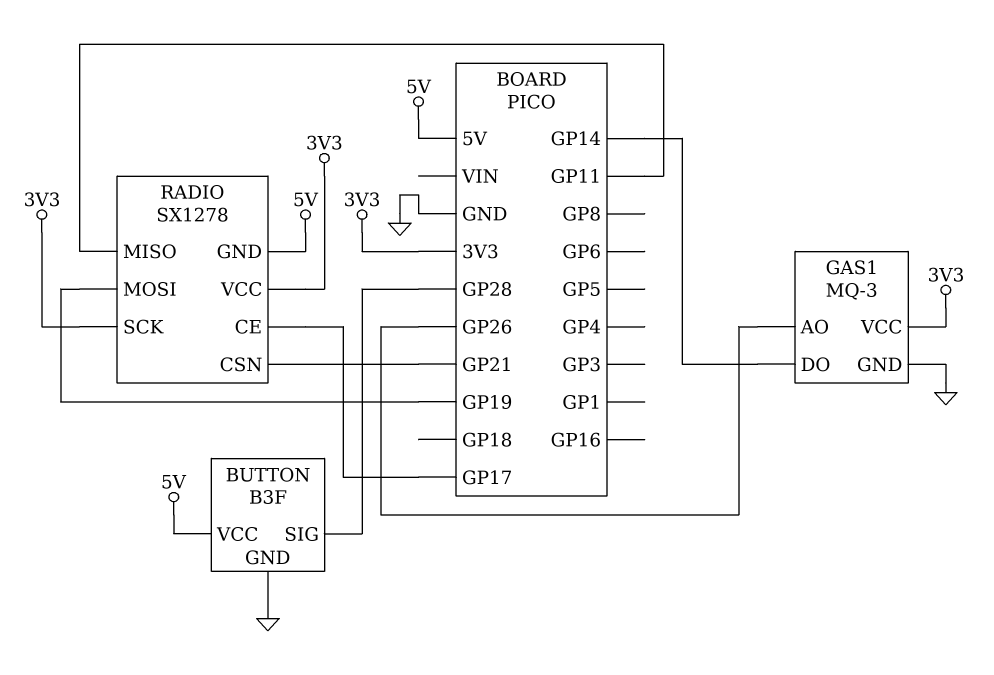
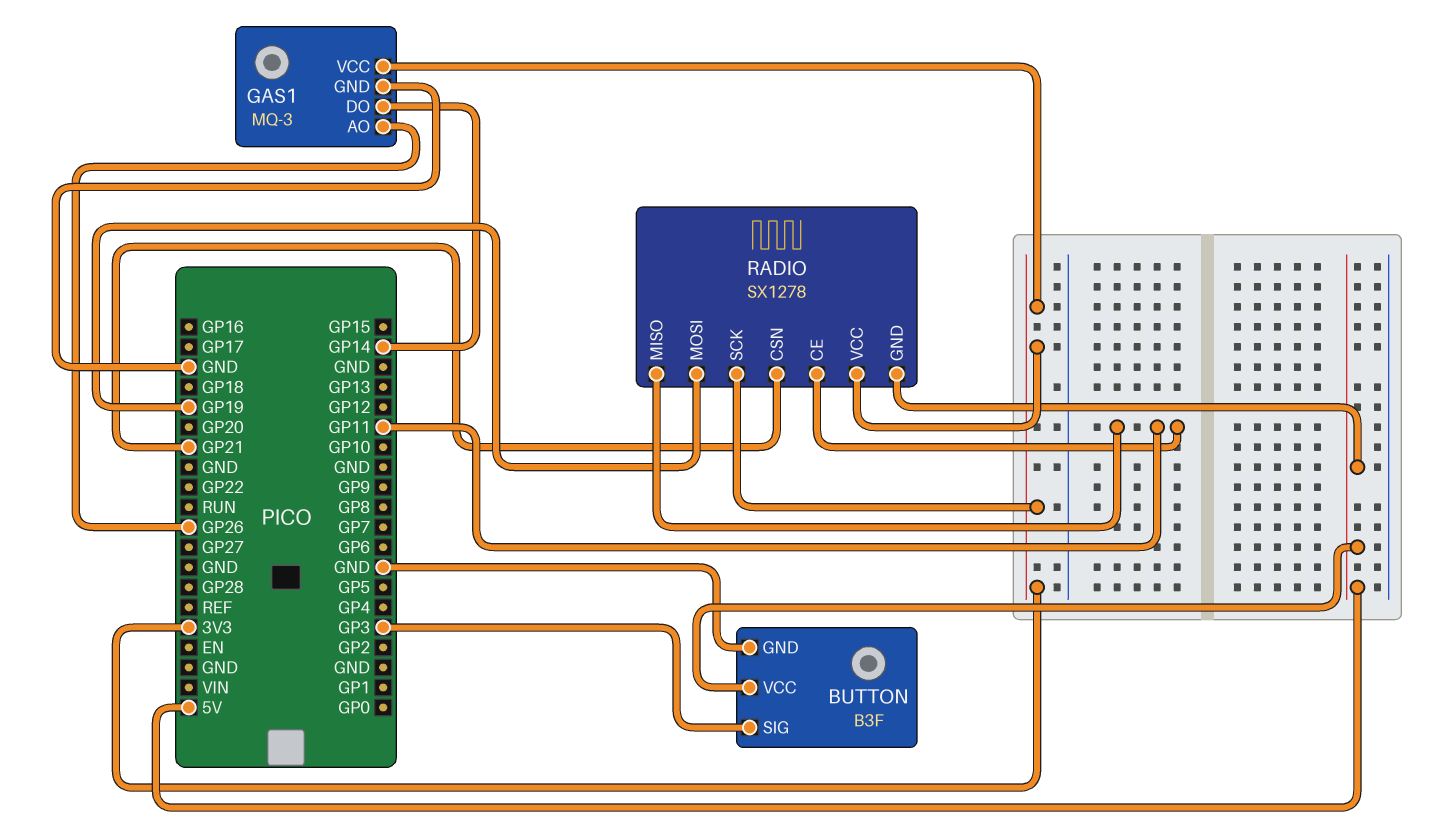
BUTTON pin SIG: GP28 -> GP3
RADIO pin CE: GP17 -> GP11

